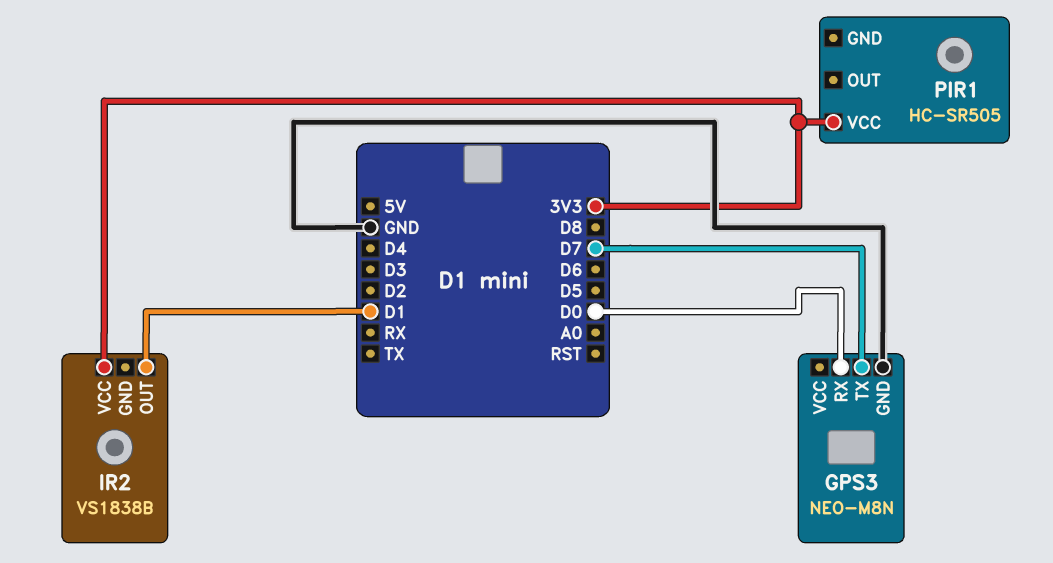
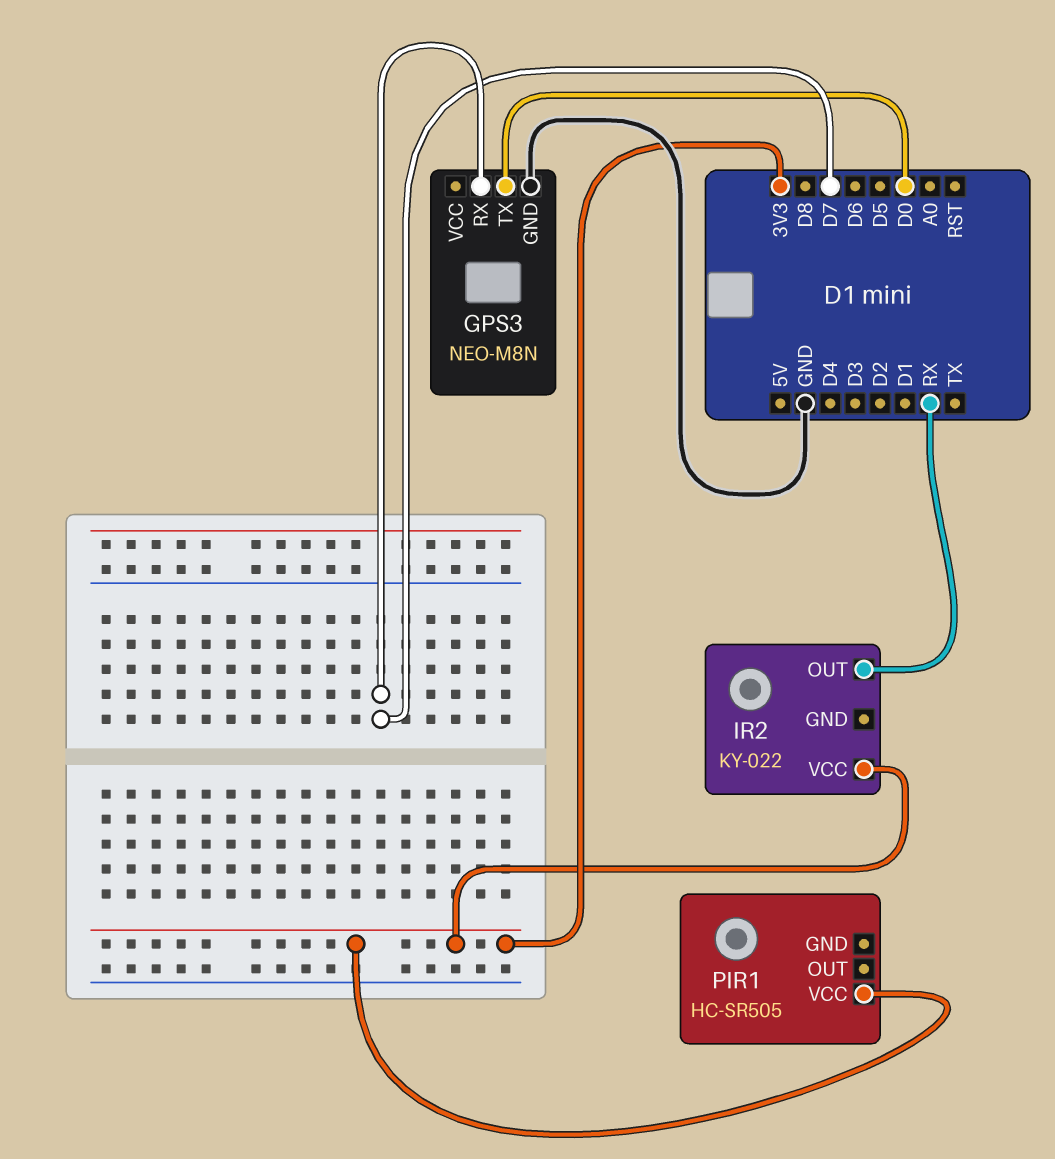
GPS3 pin RX: D0 -> D7
GPS3 pin TX: D7 -> D0
IR2: VS1838B -> KY-022
IR2 pin OUT: D1 -> RX

